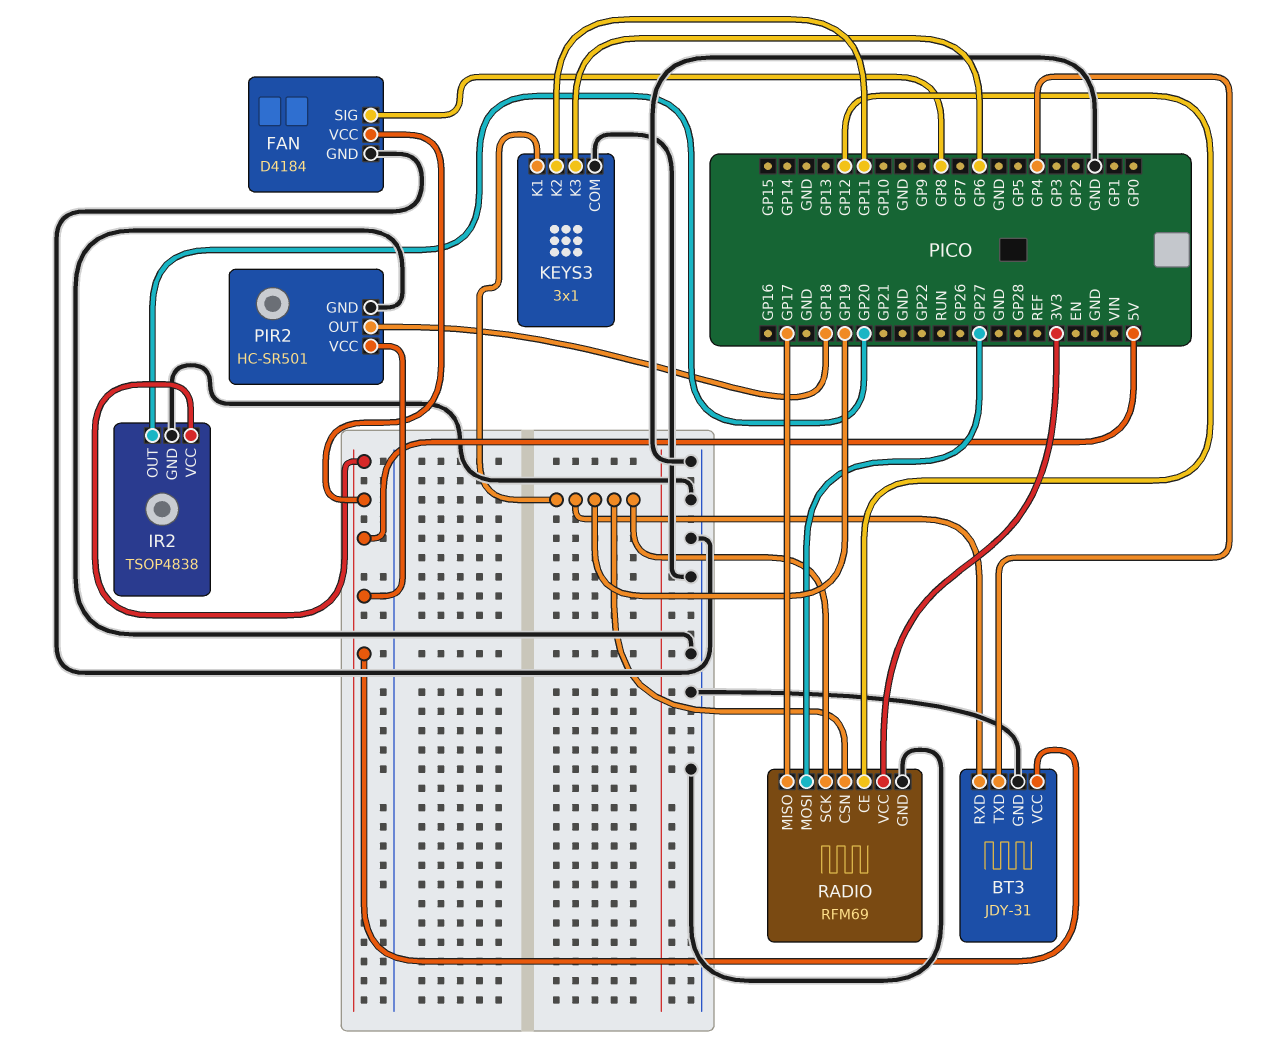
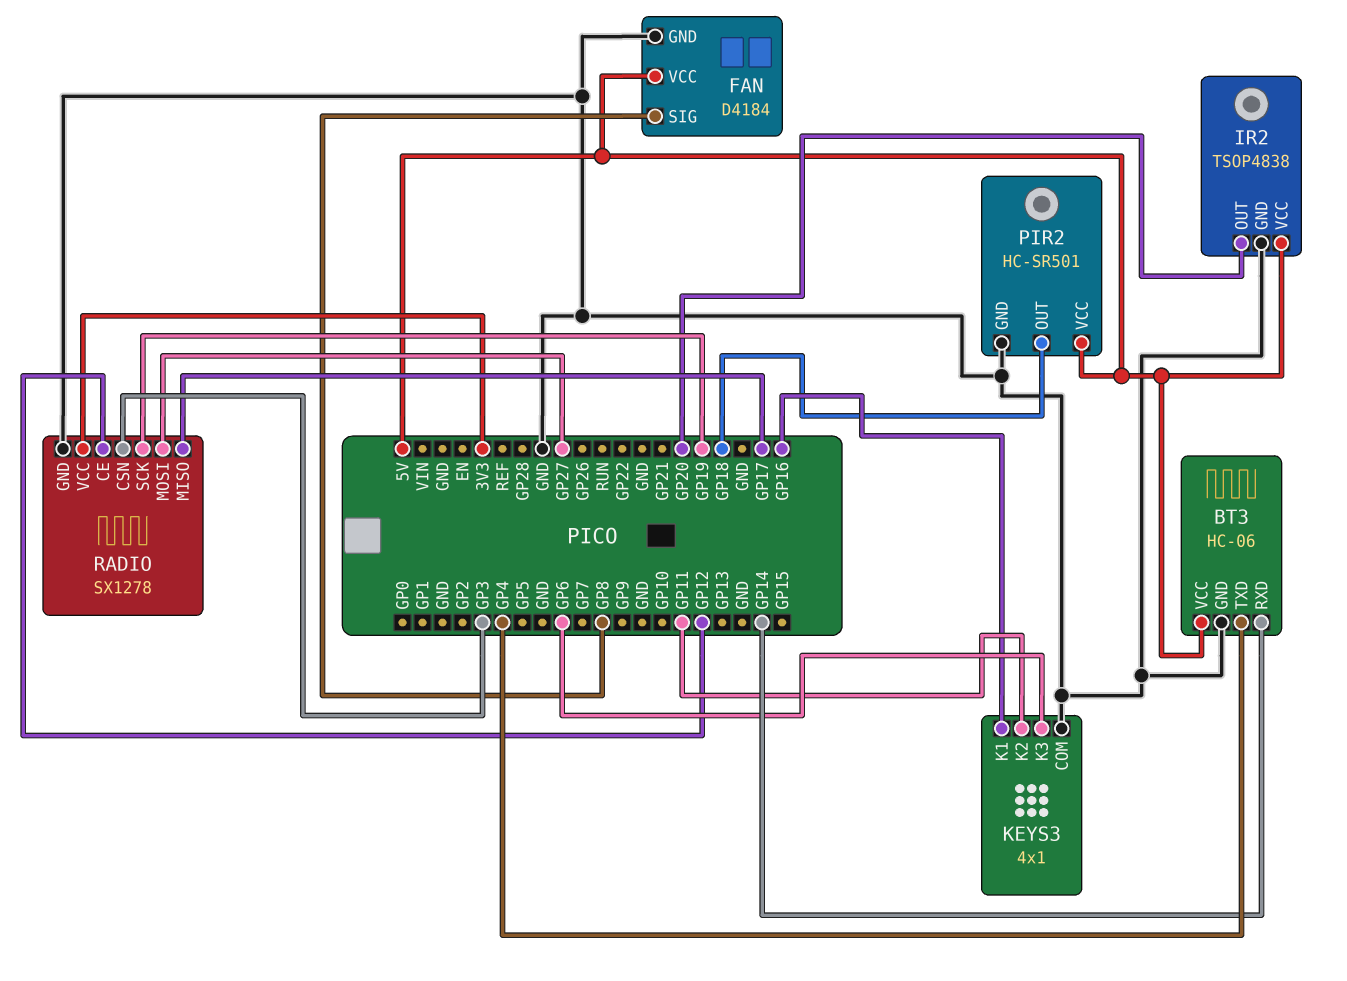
BT3: JDY-31 -> HC-06
BT3 pin RXD: GP19 -> GP14
KEYS3: 3x1 -> 4x1
KEYS3 pin K1: GP19 -> GP16
RADIO: RFM69 -> SX1278
RADIO pin CSN: GP19 -> GP3

